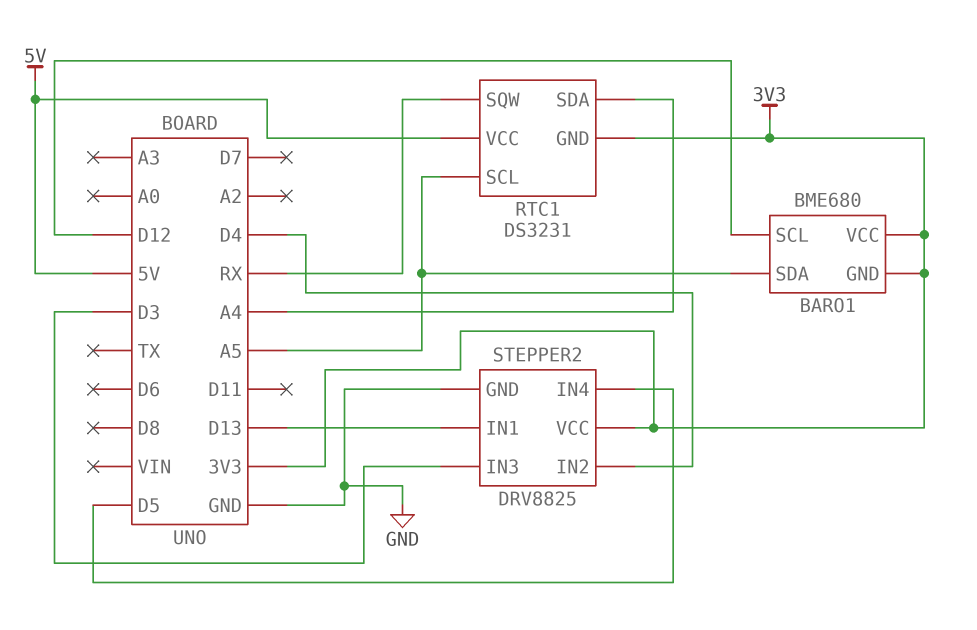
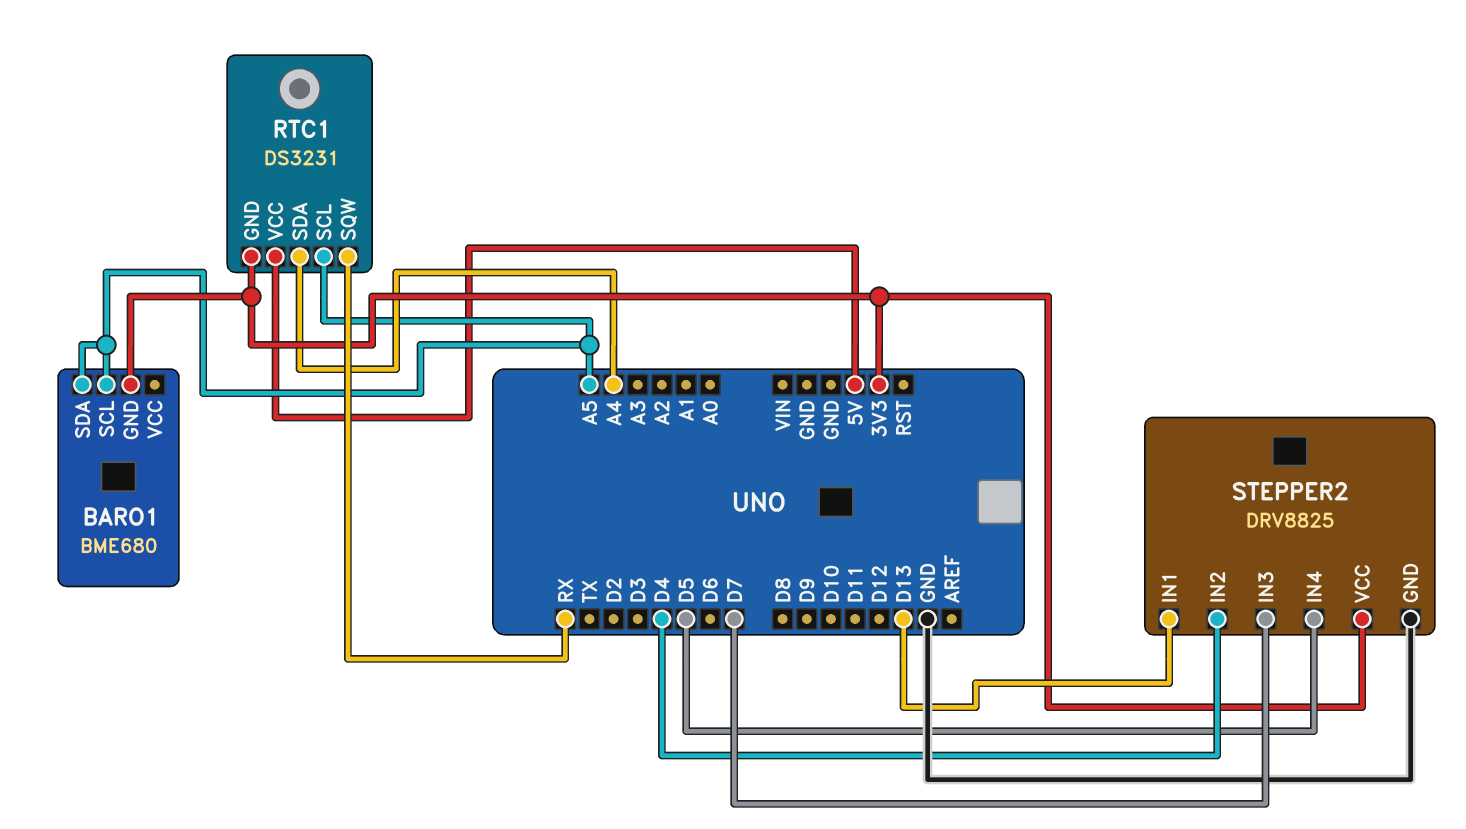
BARO1 pin SCL: D12 -> A5
BARO1 pin VCC: 3V3 -> none
STEPPER2 pin IN3: D3 -> D7

